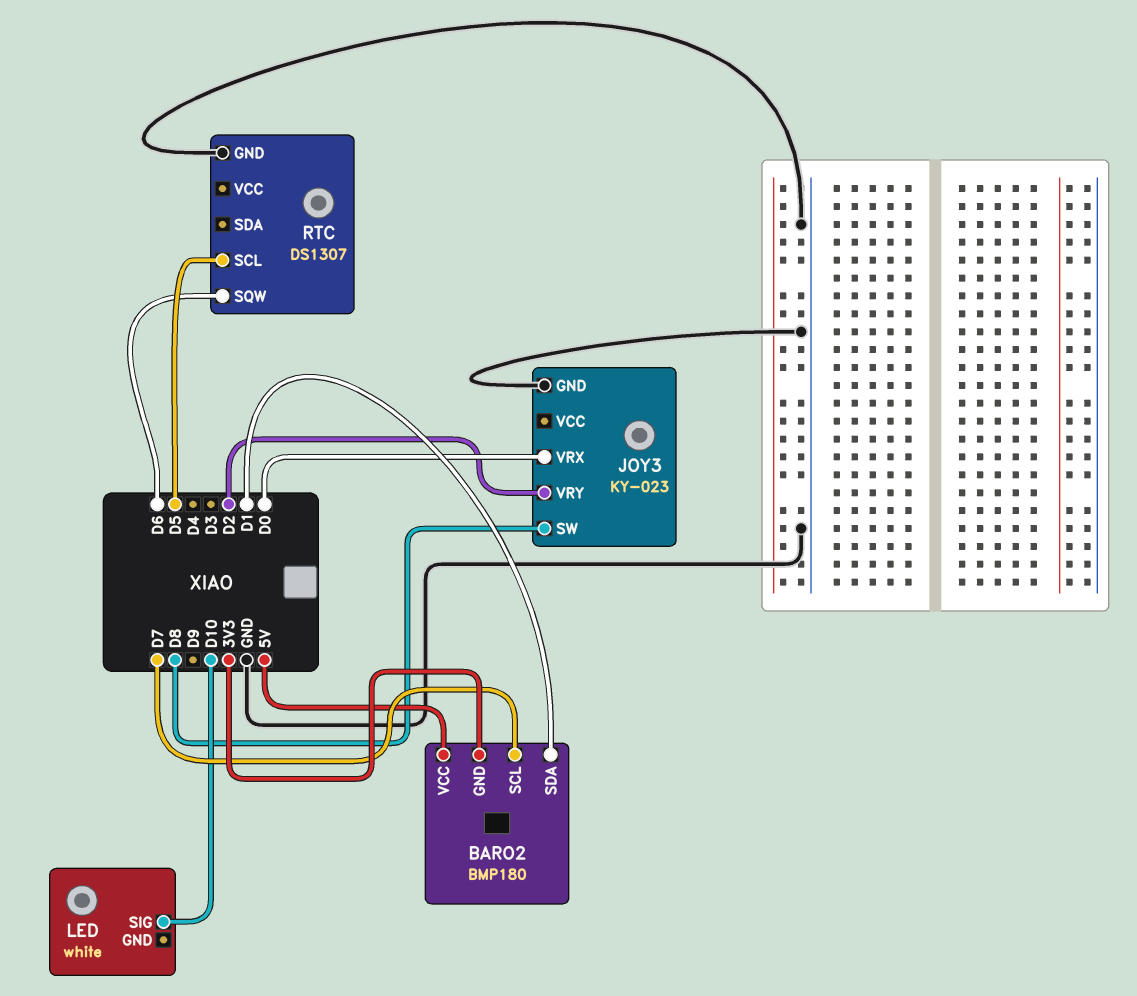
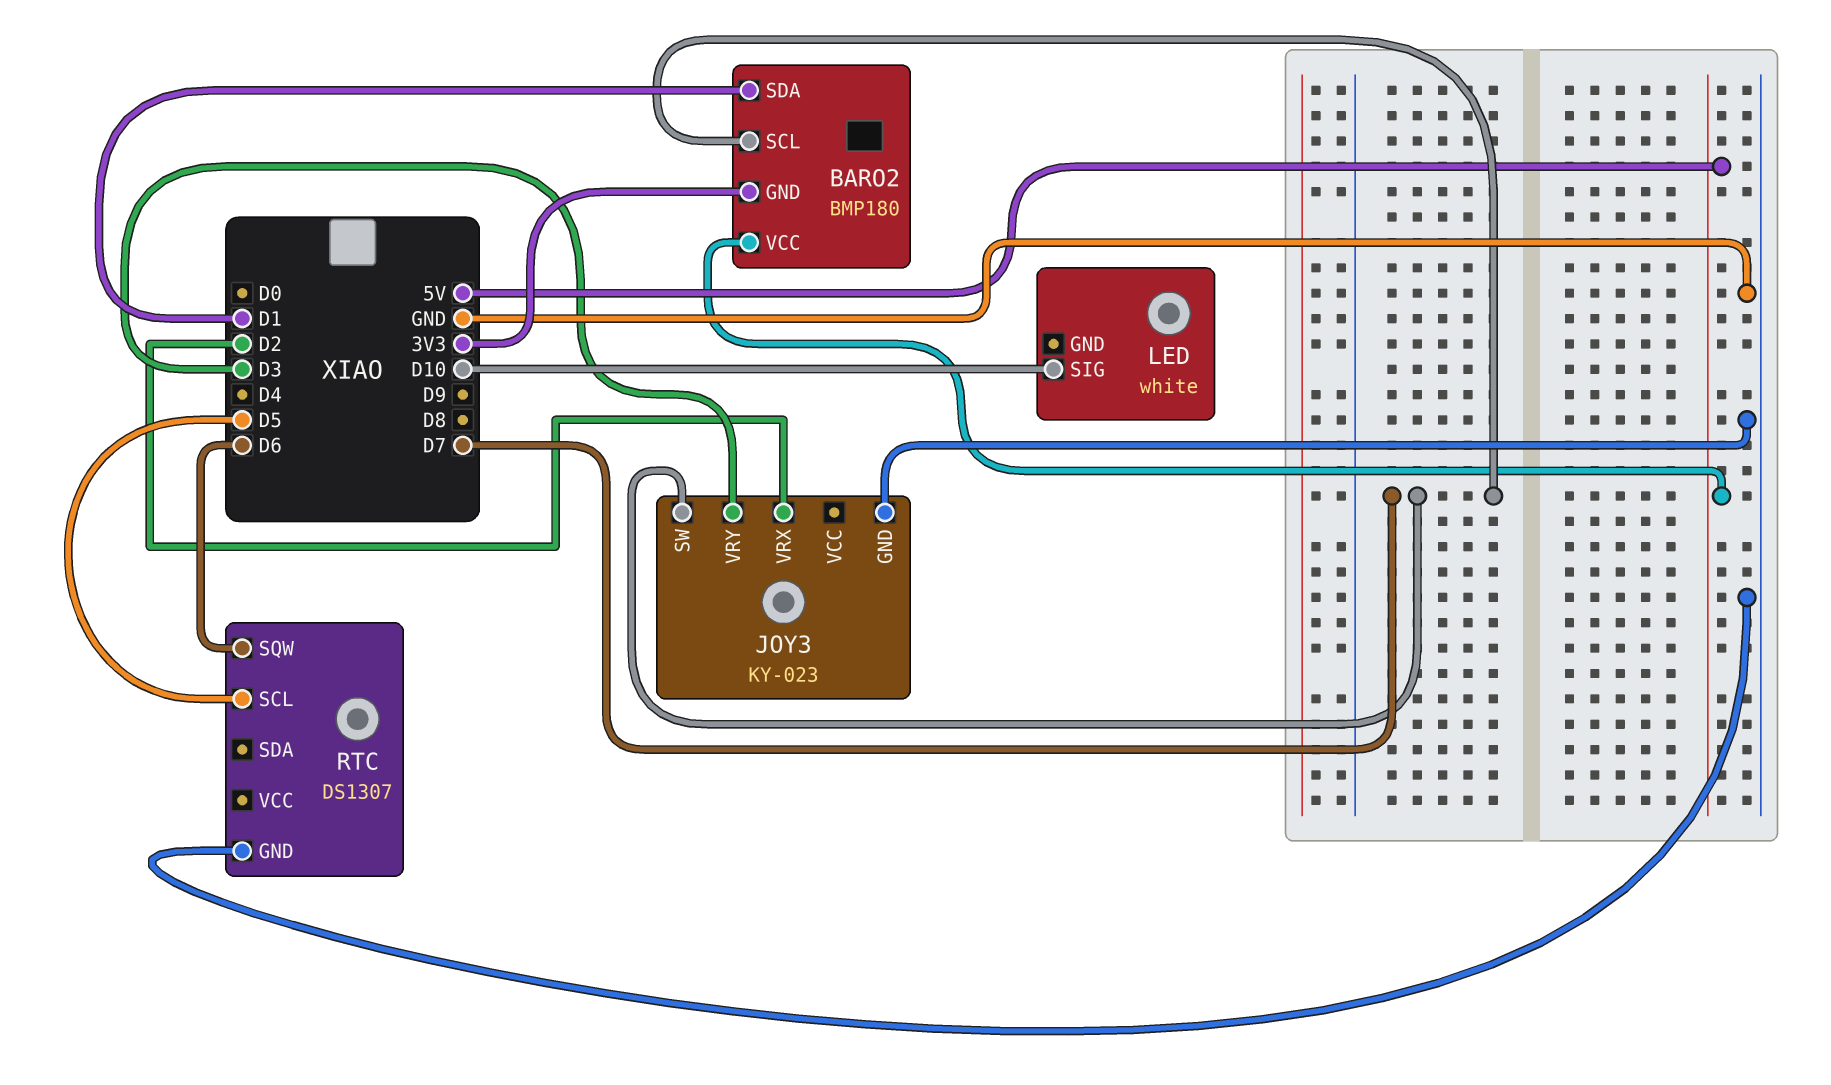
JOY3 pin SW: D8 -> D7
JOY3 pin VRX: D0 -> D2
JOY3 pin VRY: D2 -> D3

